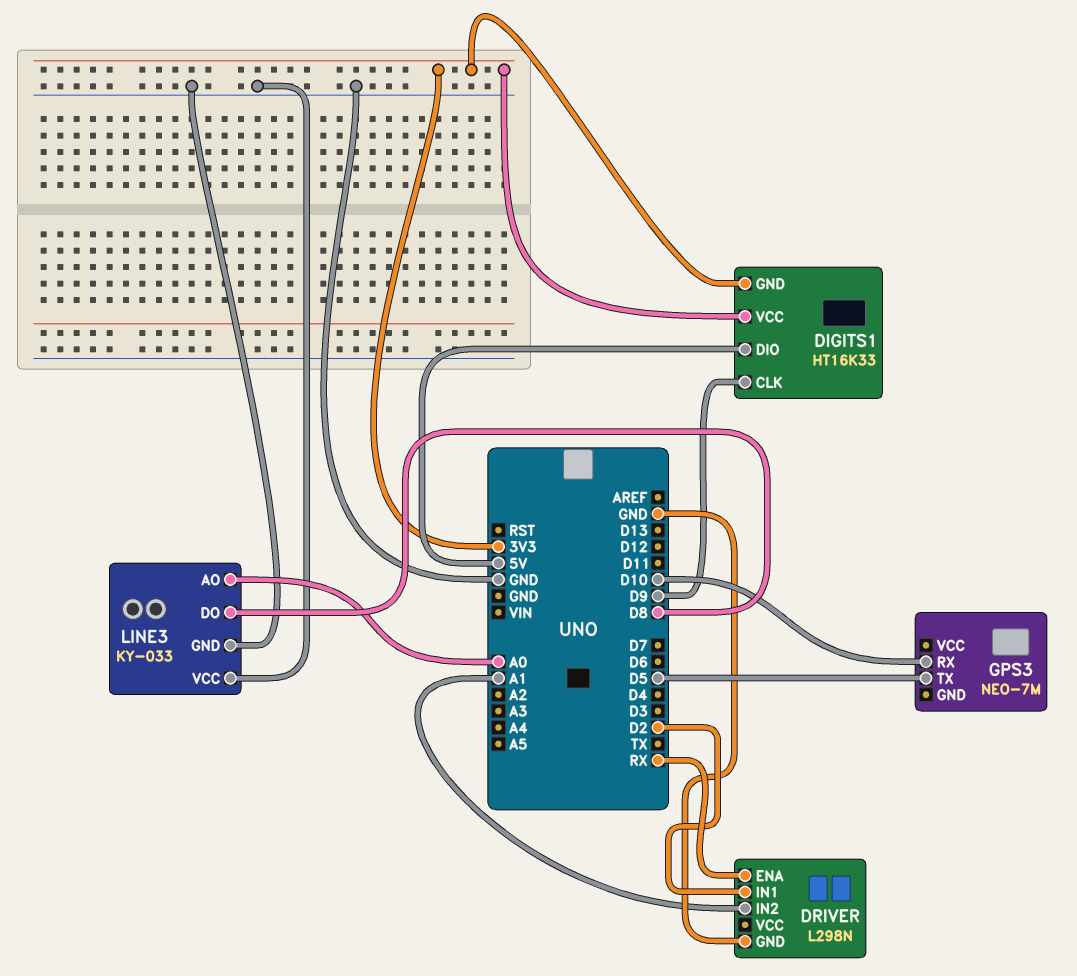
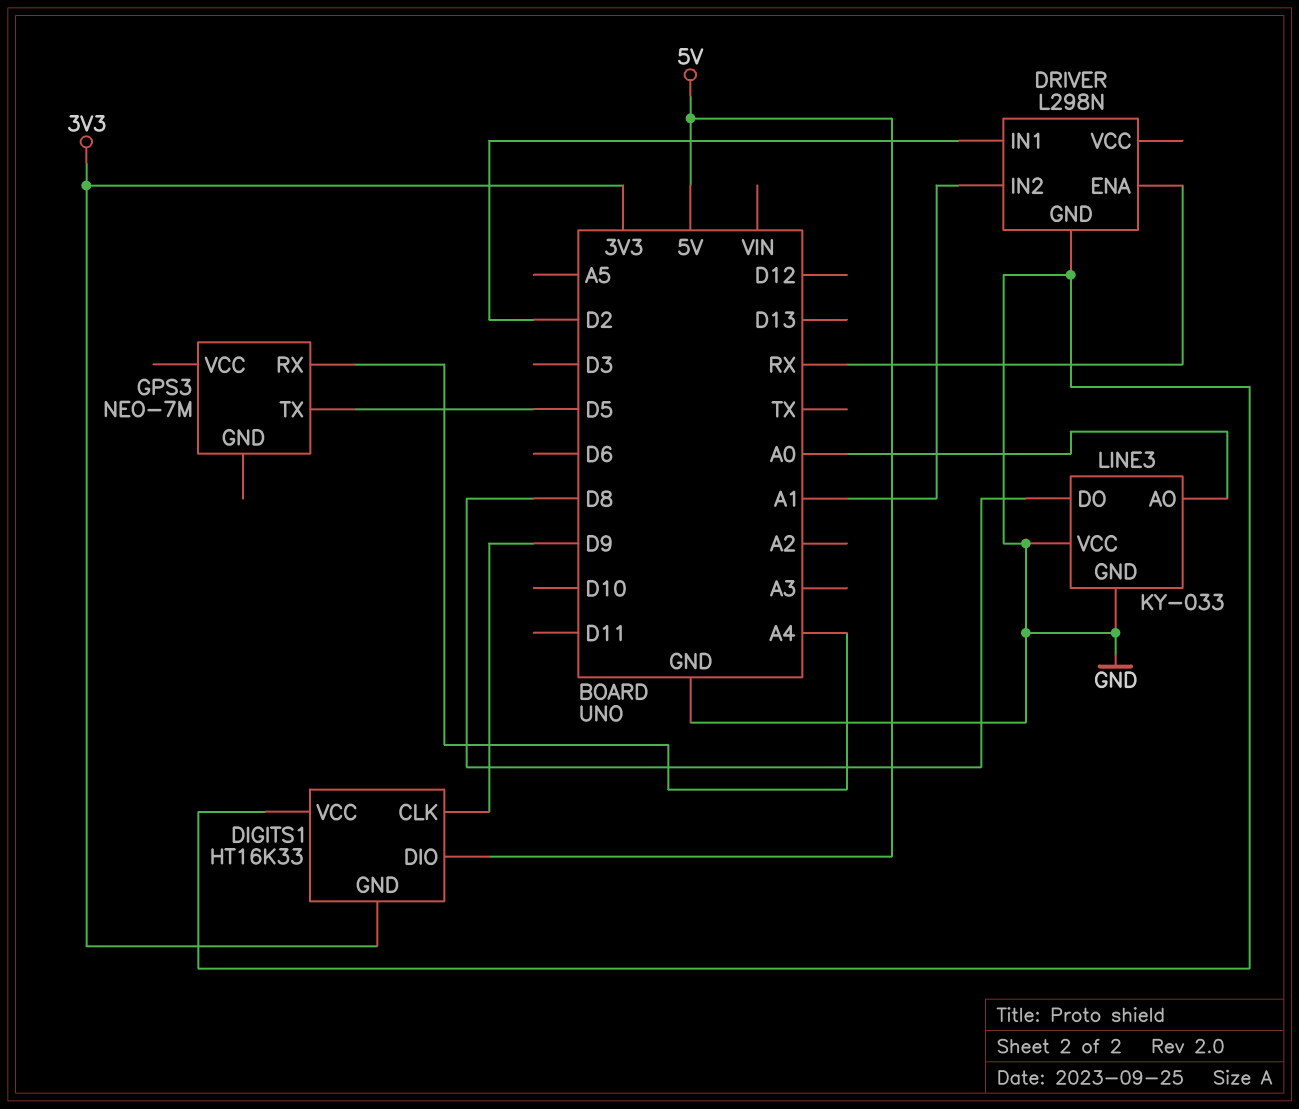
DIGITS1 pin VCC: 3V3 -> GND
GPS3 pin RX: D10 -> A4

